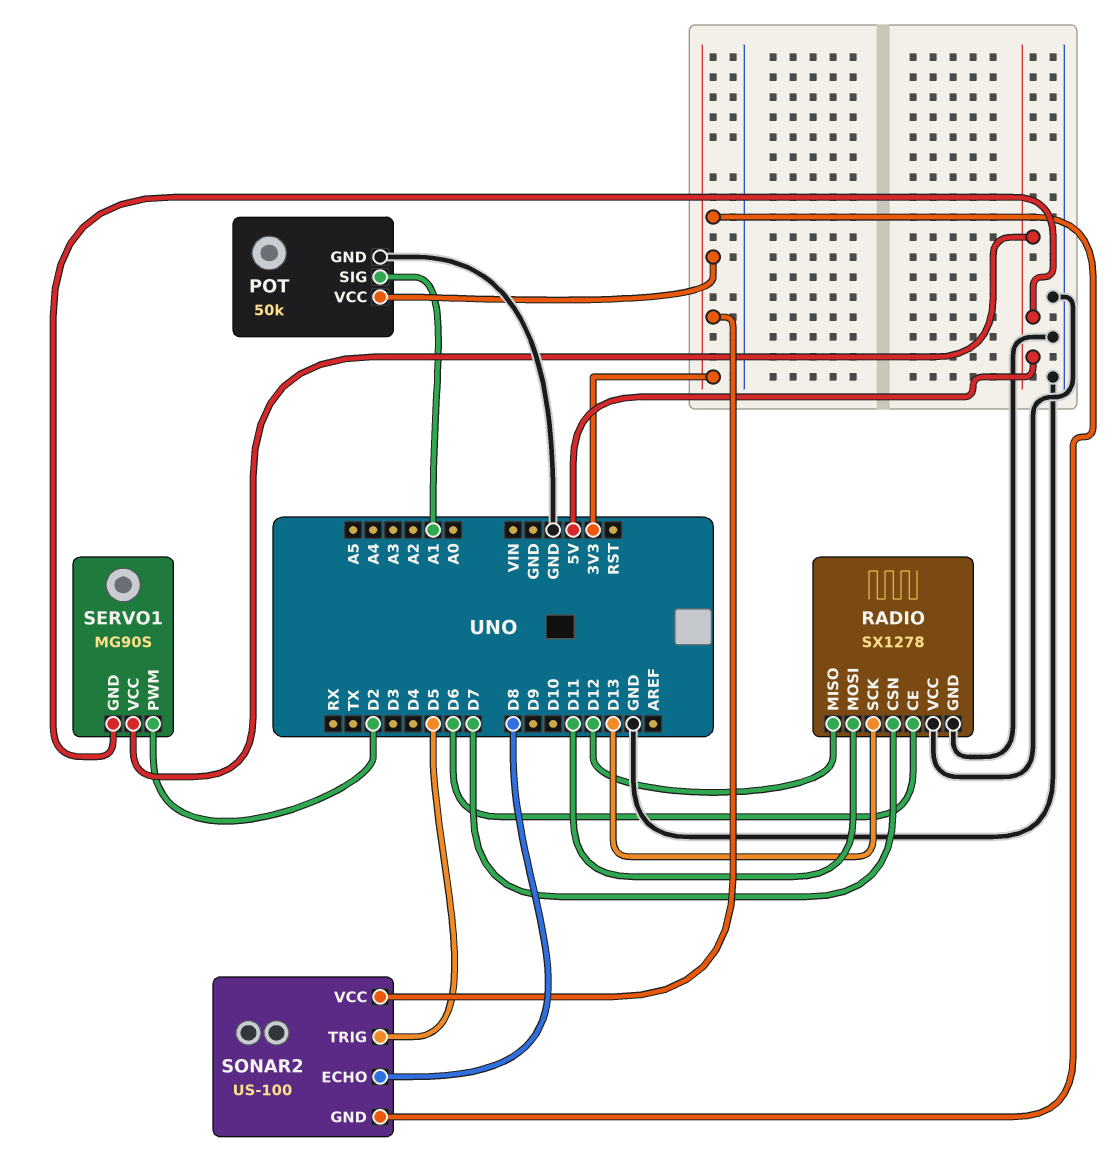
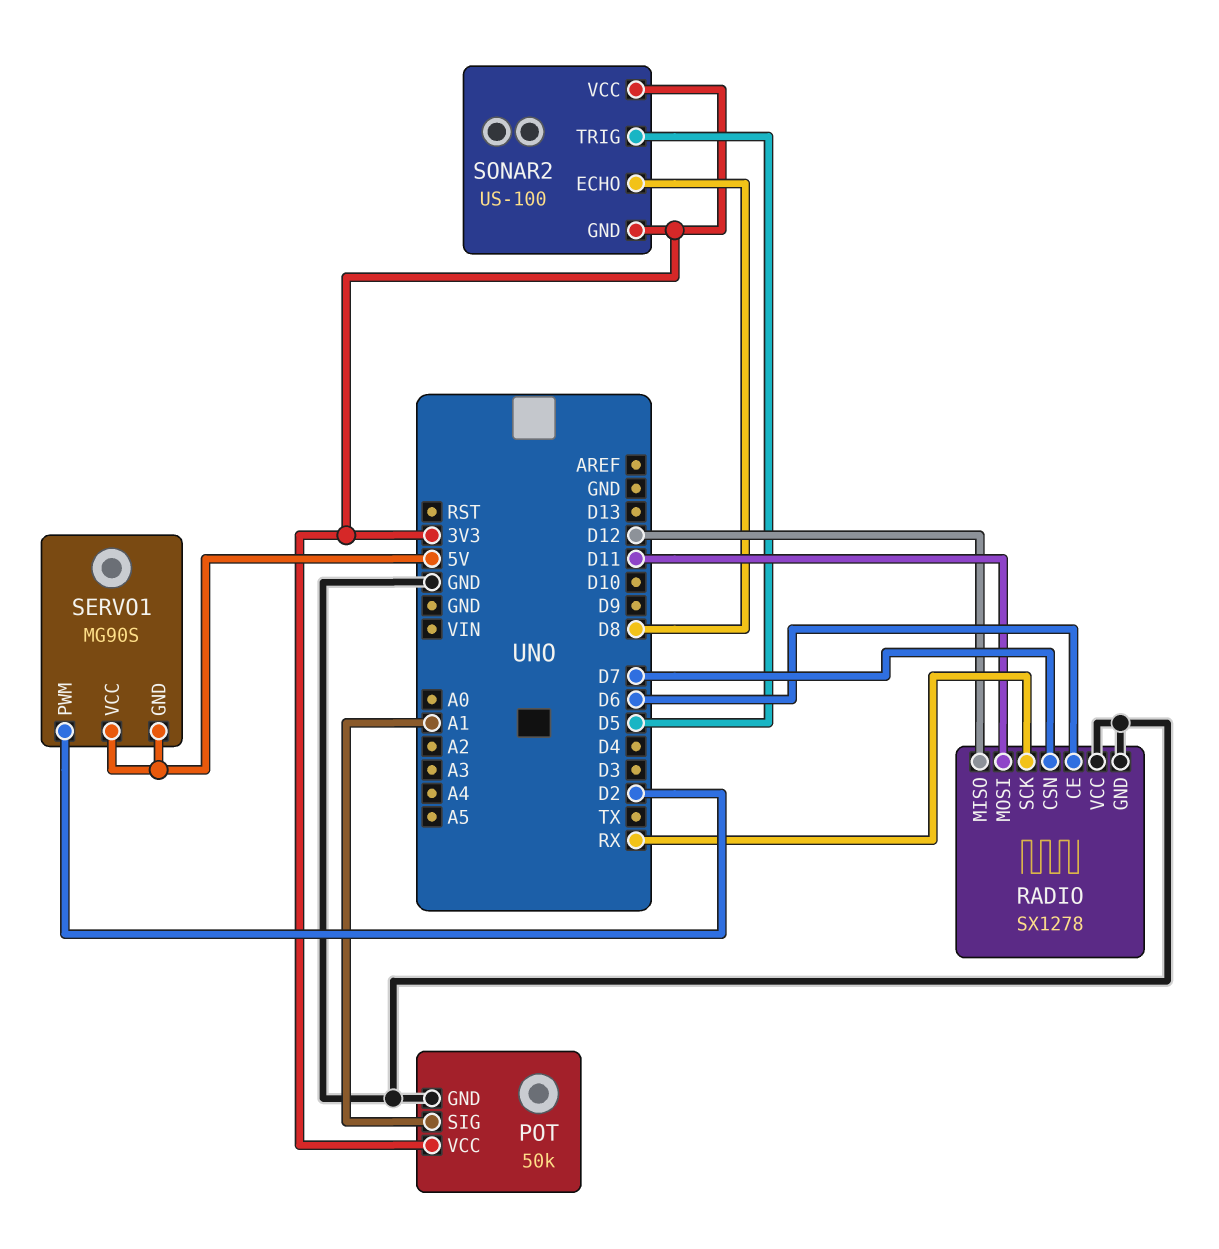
RADIO pin SCK: D13 -> RX

